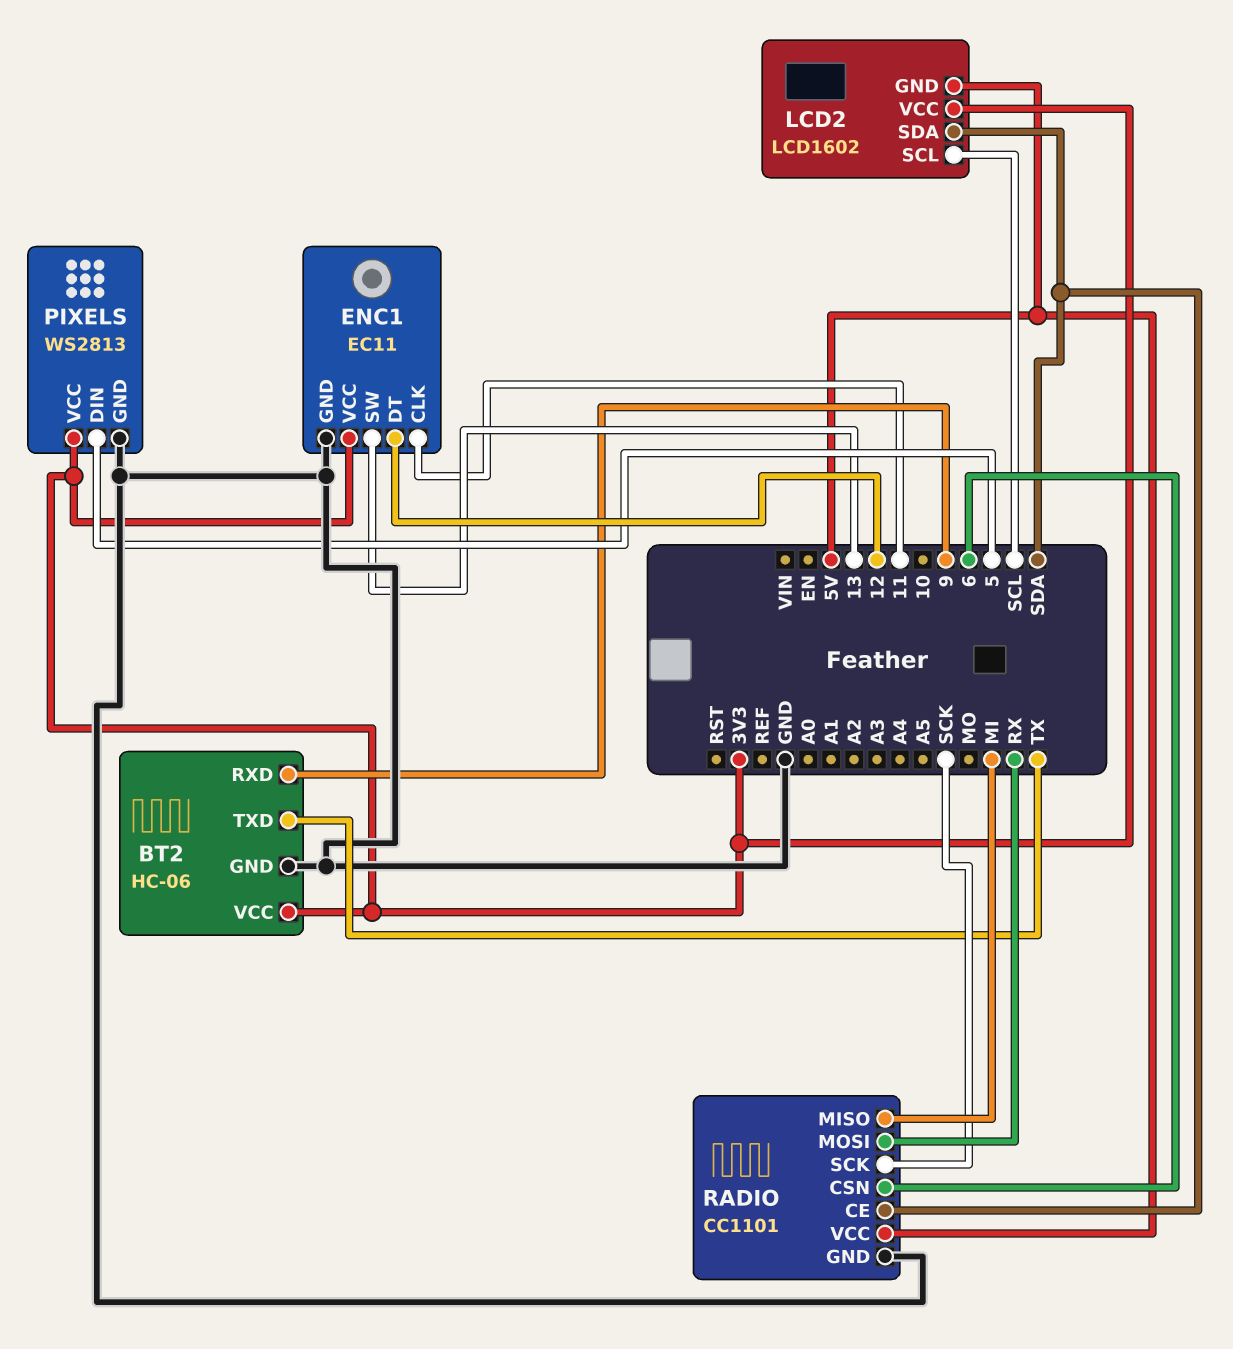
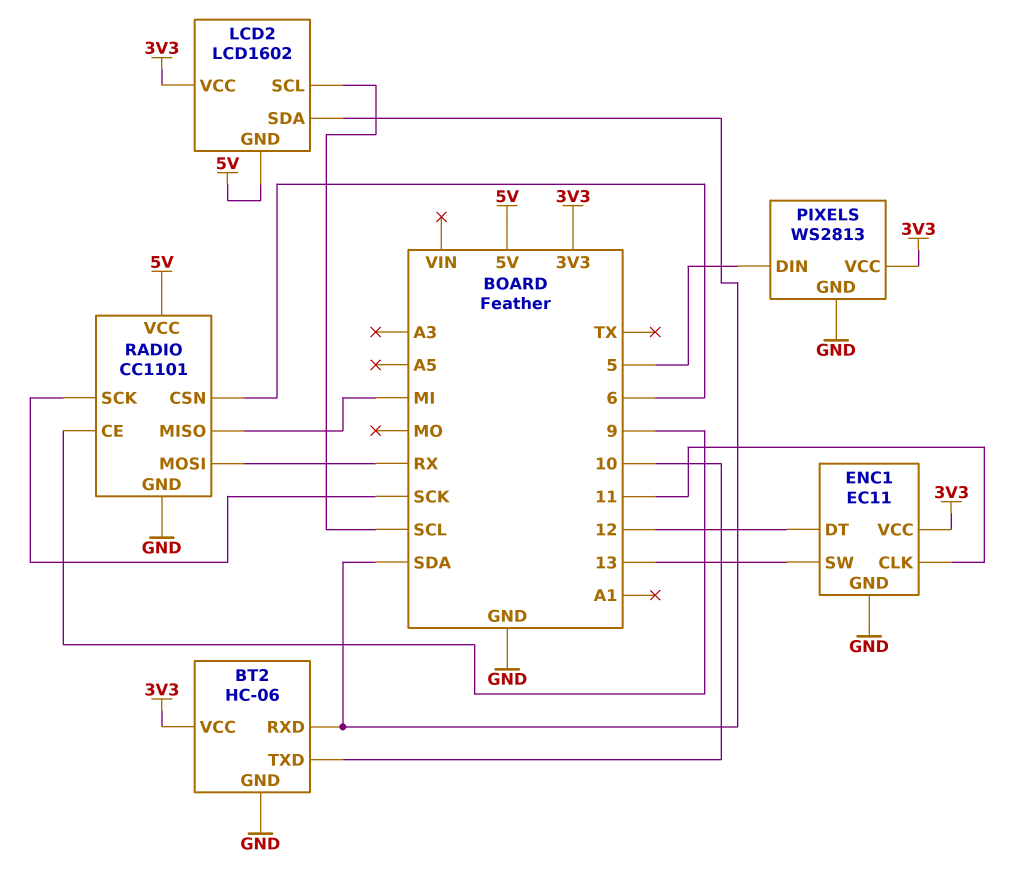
BT2 pin RXD: 9 -> SDA
BT2 pin TXD: TX -> 10
RADIO pin CE: SDA -> 9

